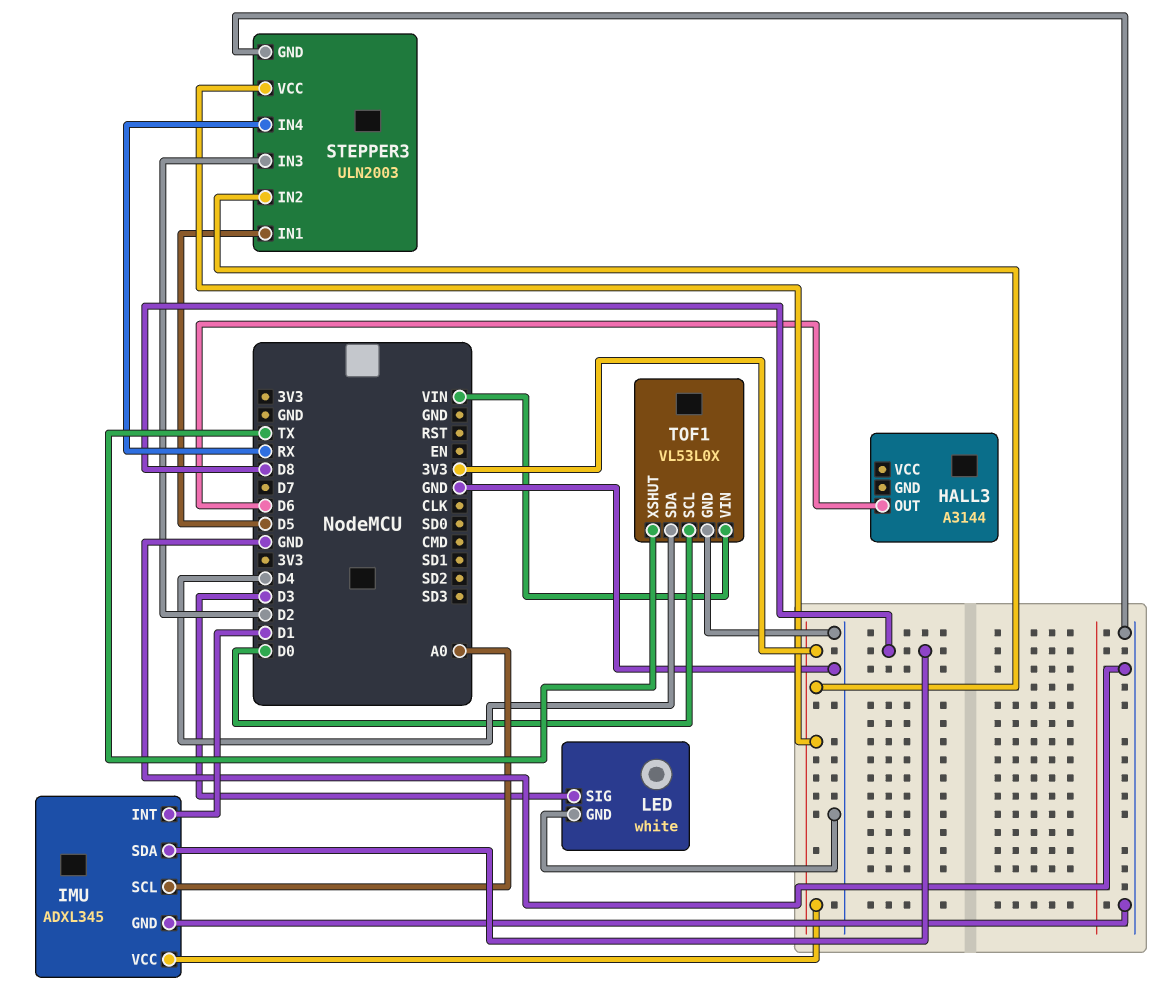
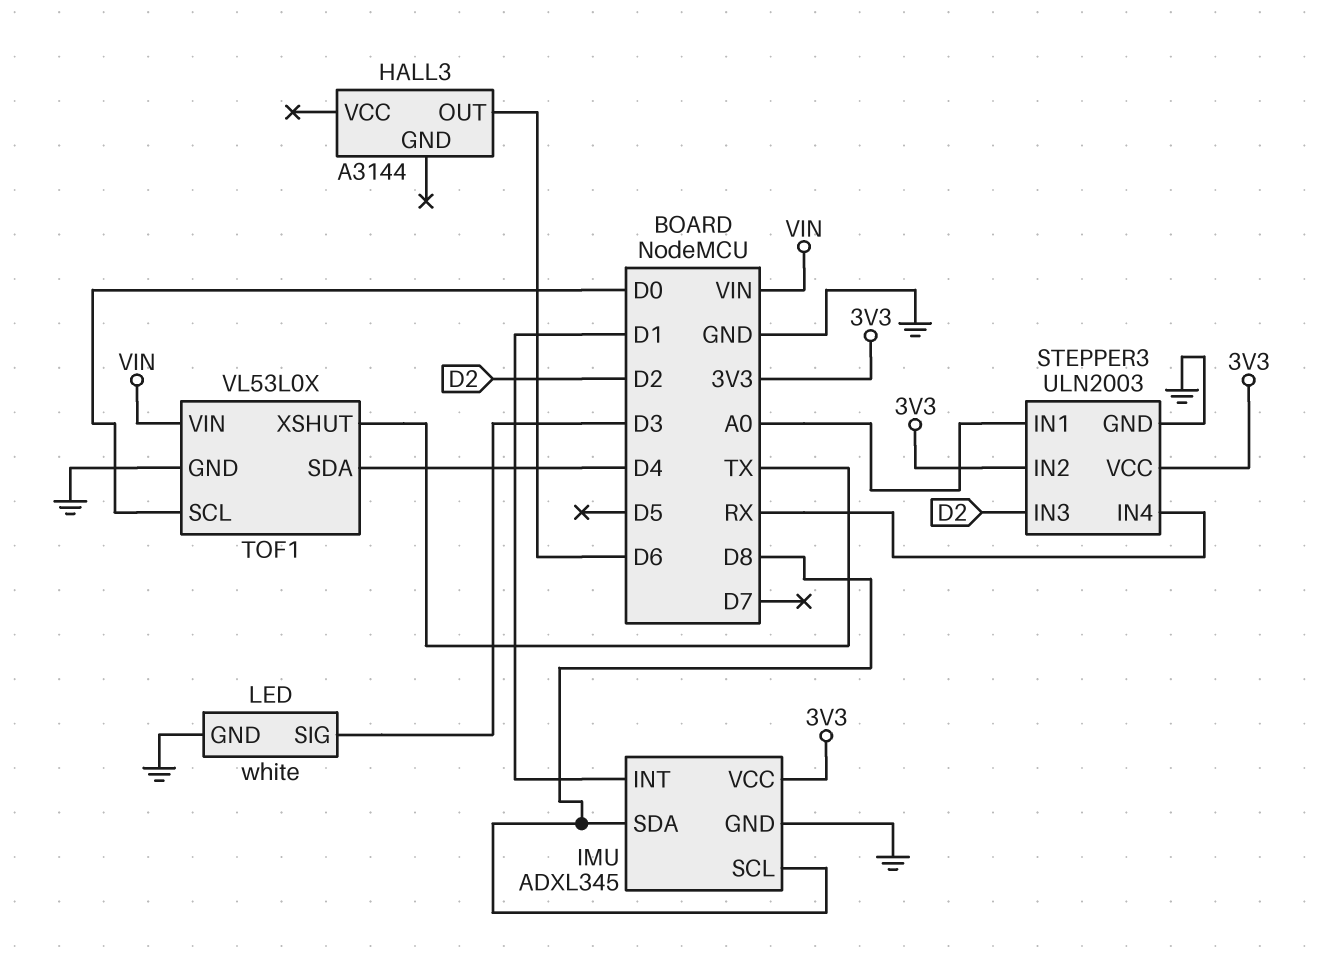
IMU pin SCL: A0 -> D8
STEPPER3 pin IN1: D5 -> A0

